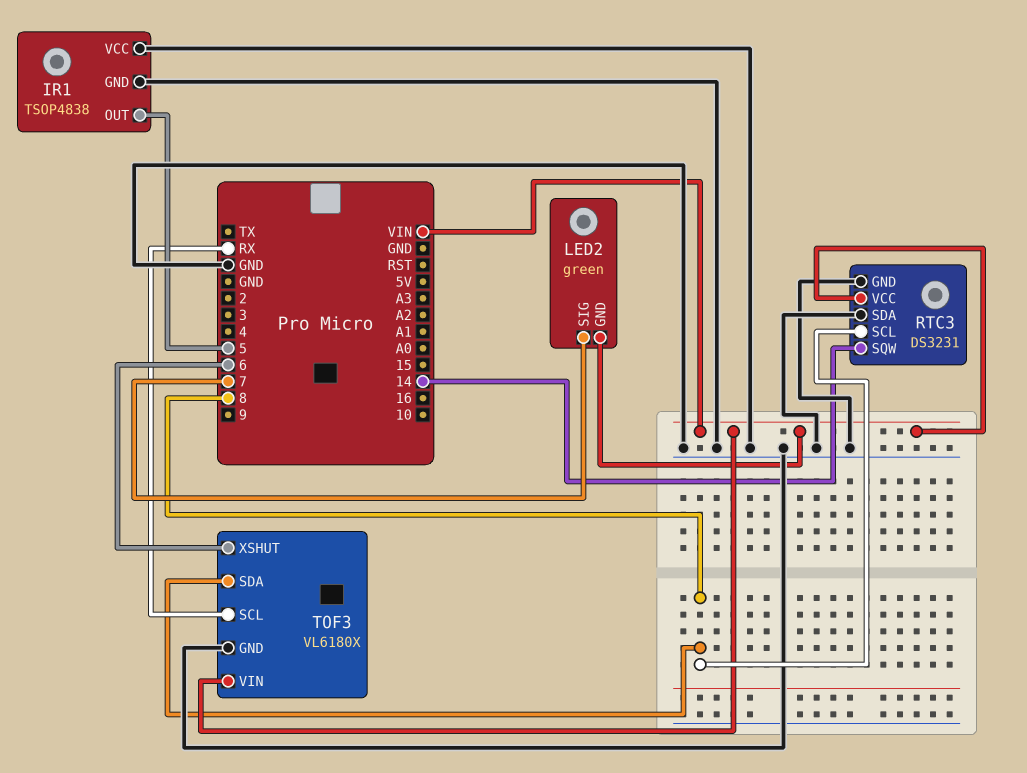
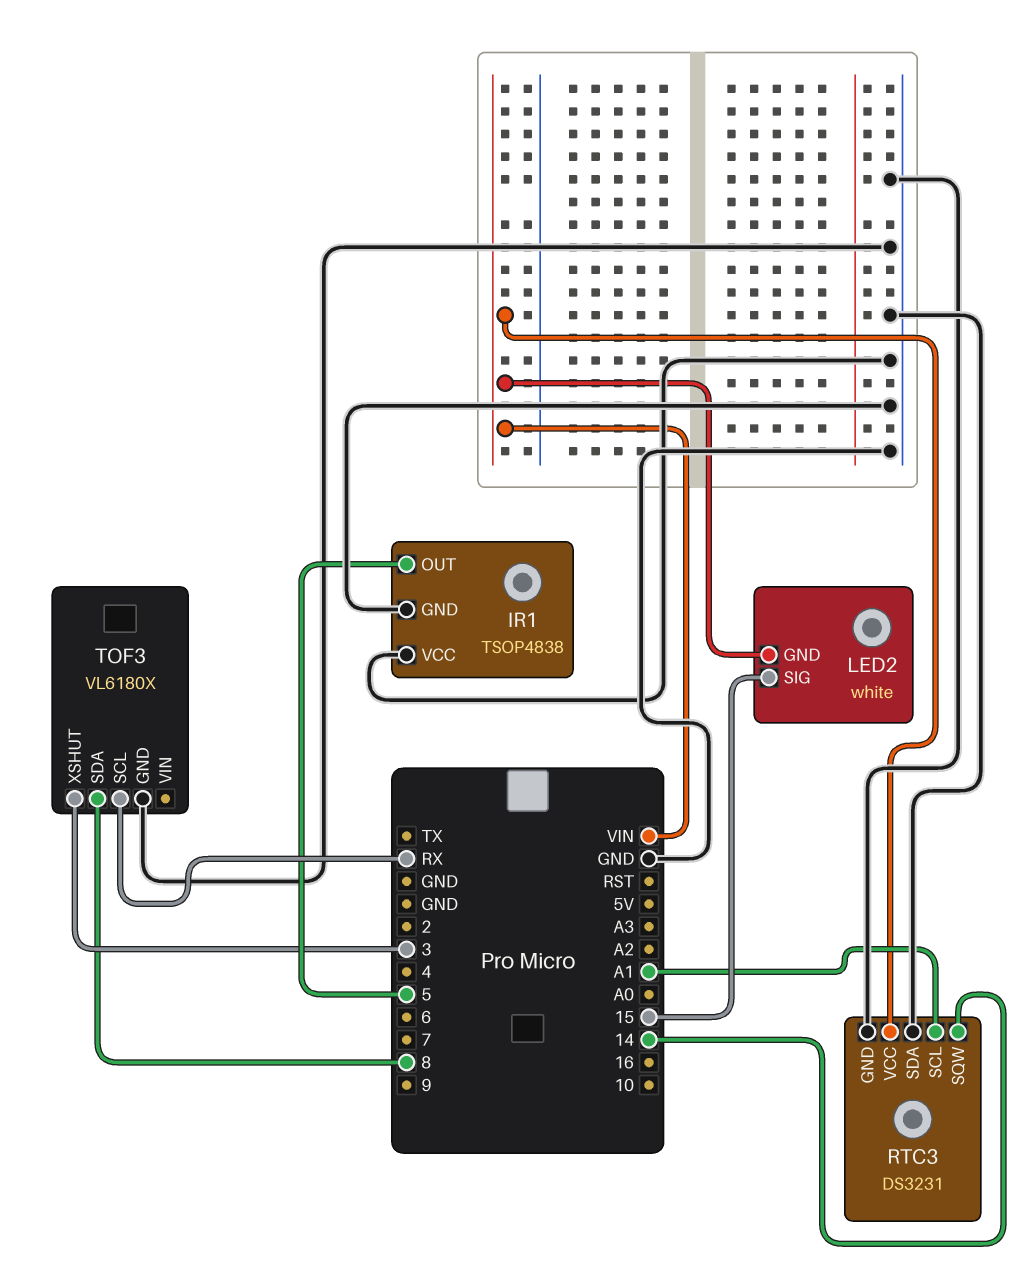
LED2: green -> white
LED2 pin SIG: 7 -> 15
RTC3 pin SCL: 8 -> A1
TOF3 pin VIN: VIN -> none
TOF3 pin XSHUT: 6 -> 3

